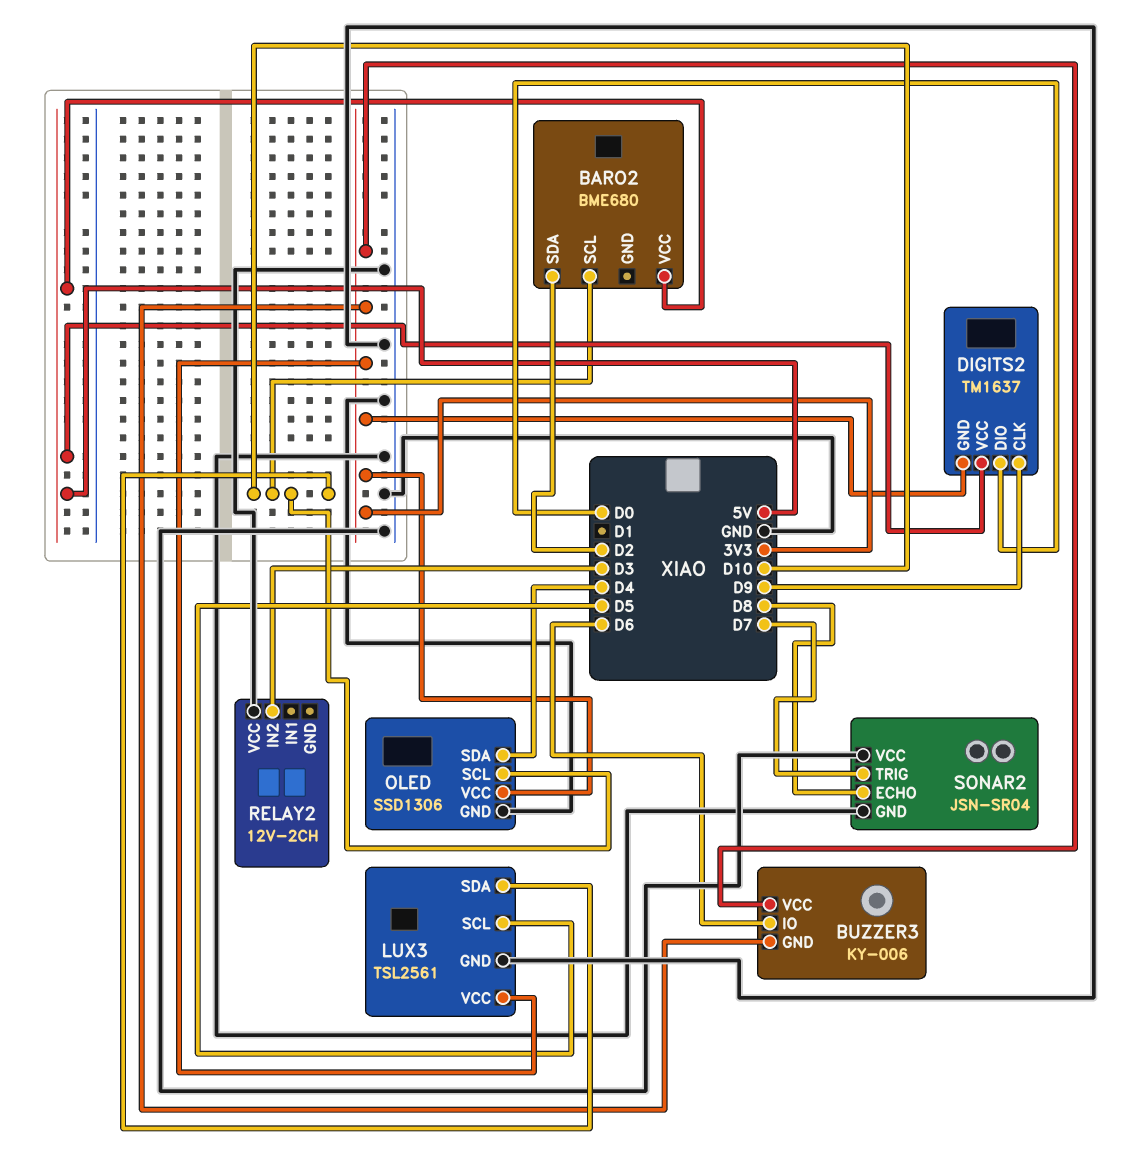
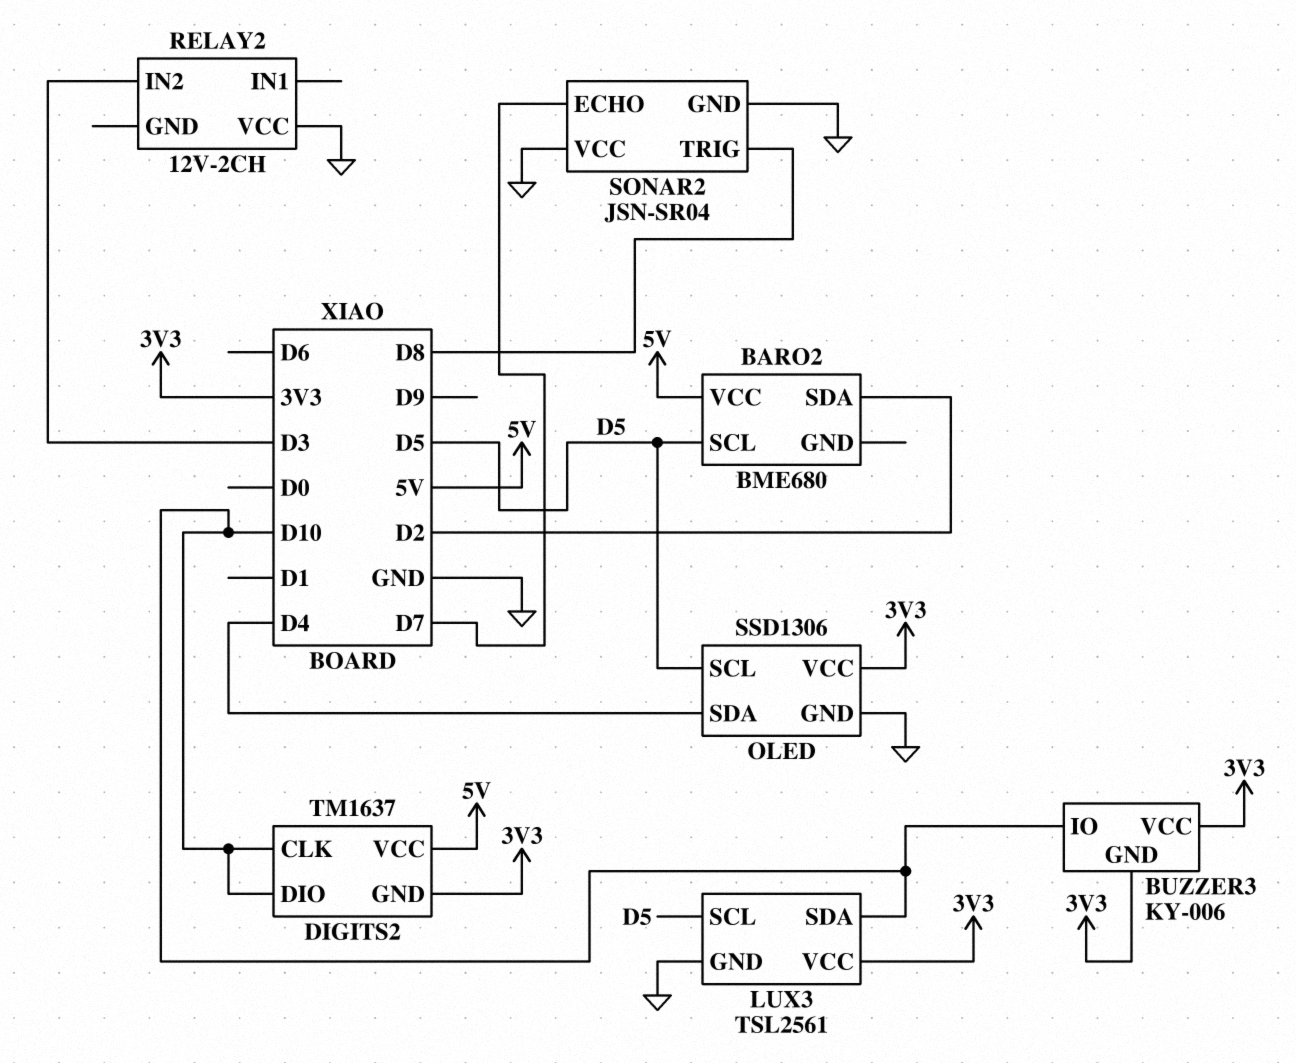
BARO2 pin SCL: D10 -> D5
BUZZER3 pin IO: D6 -> D10
DIGITS2 pin CLK: D9 -> D10
DIGITS2 pin DIO: D0 -> D10
OLED pin SCL: D10 -> D5
SONAR2 pin ECHO: D8 -> D7
SONAR2 pin TRIG: D7 -> D8

